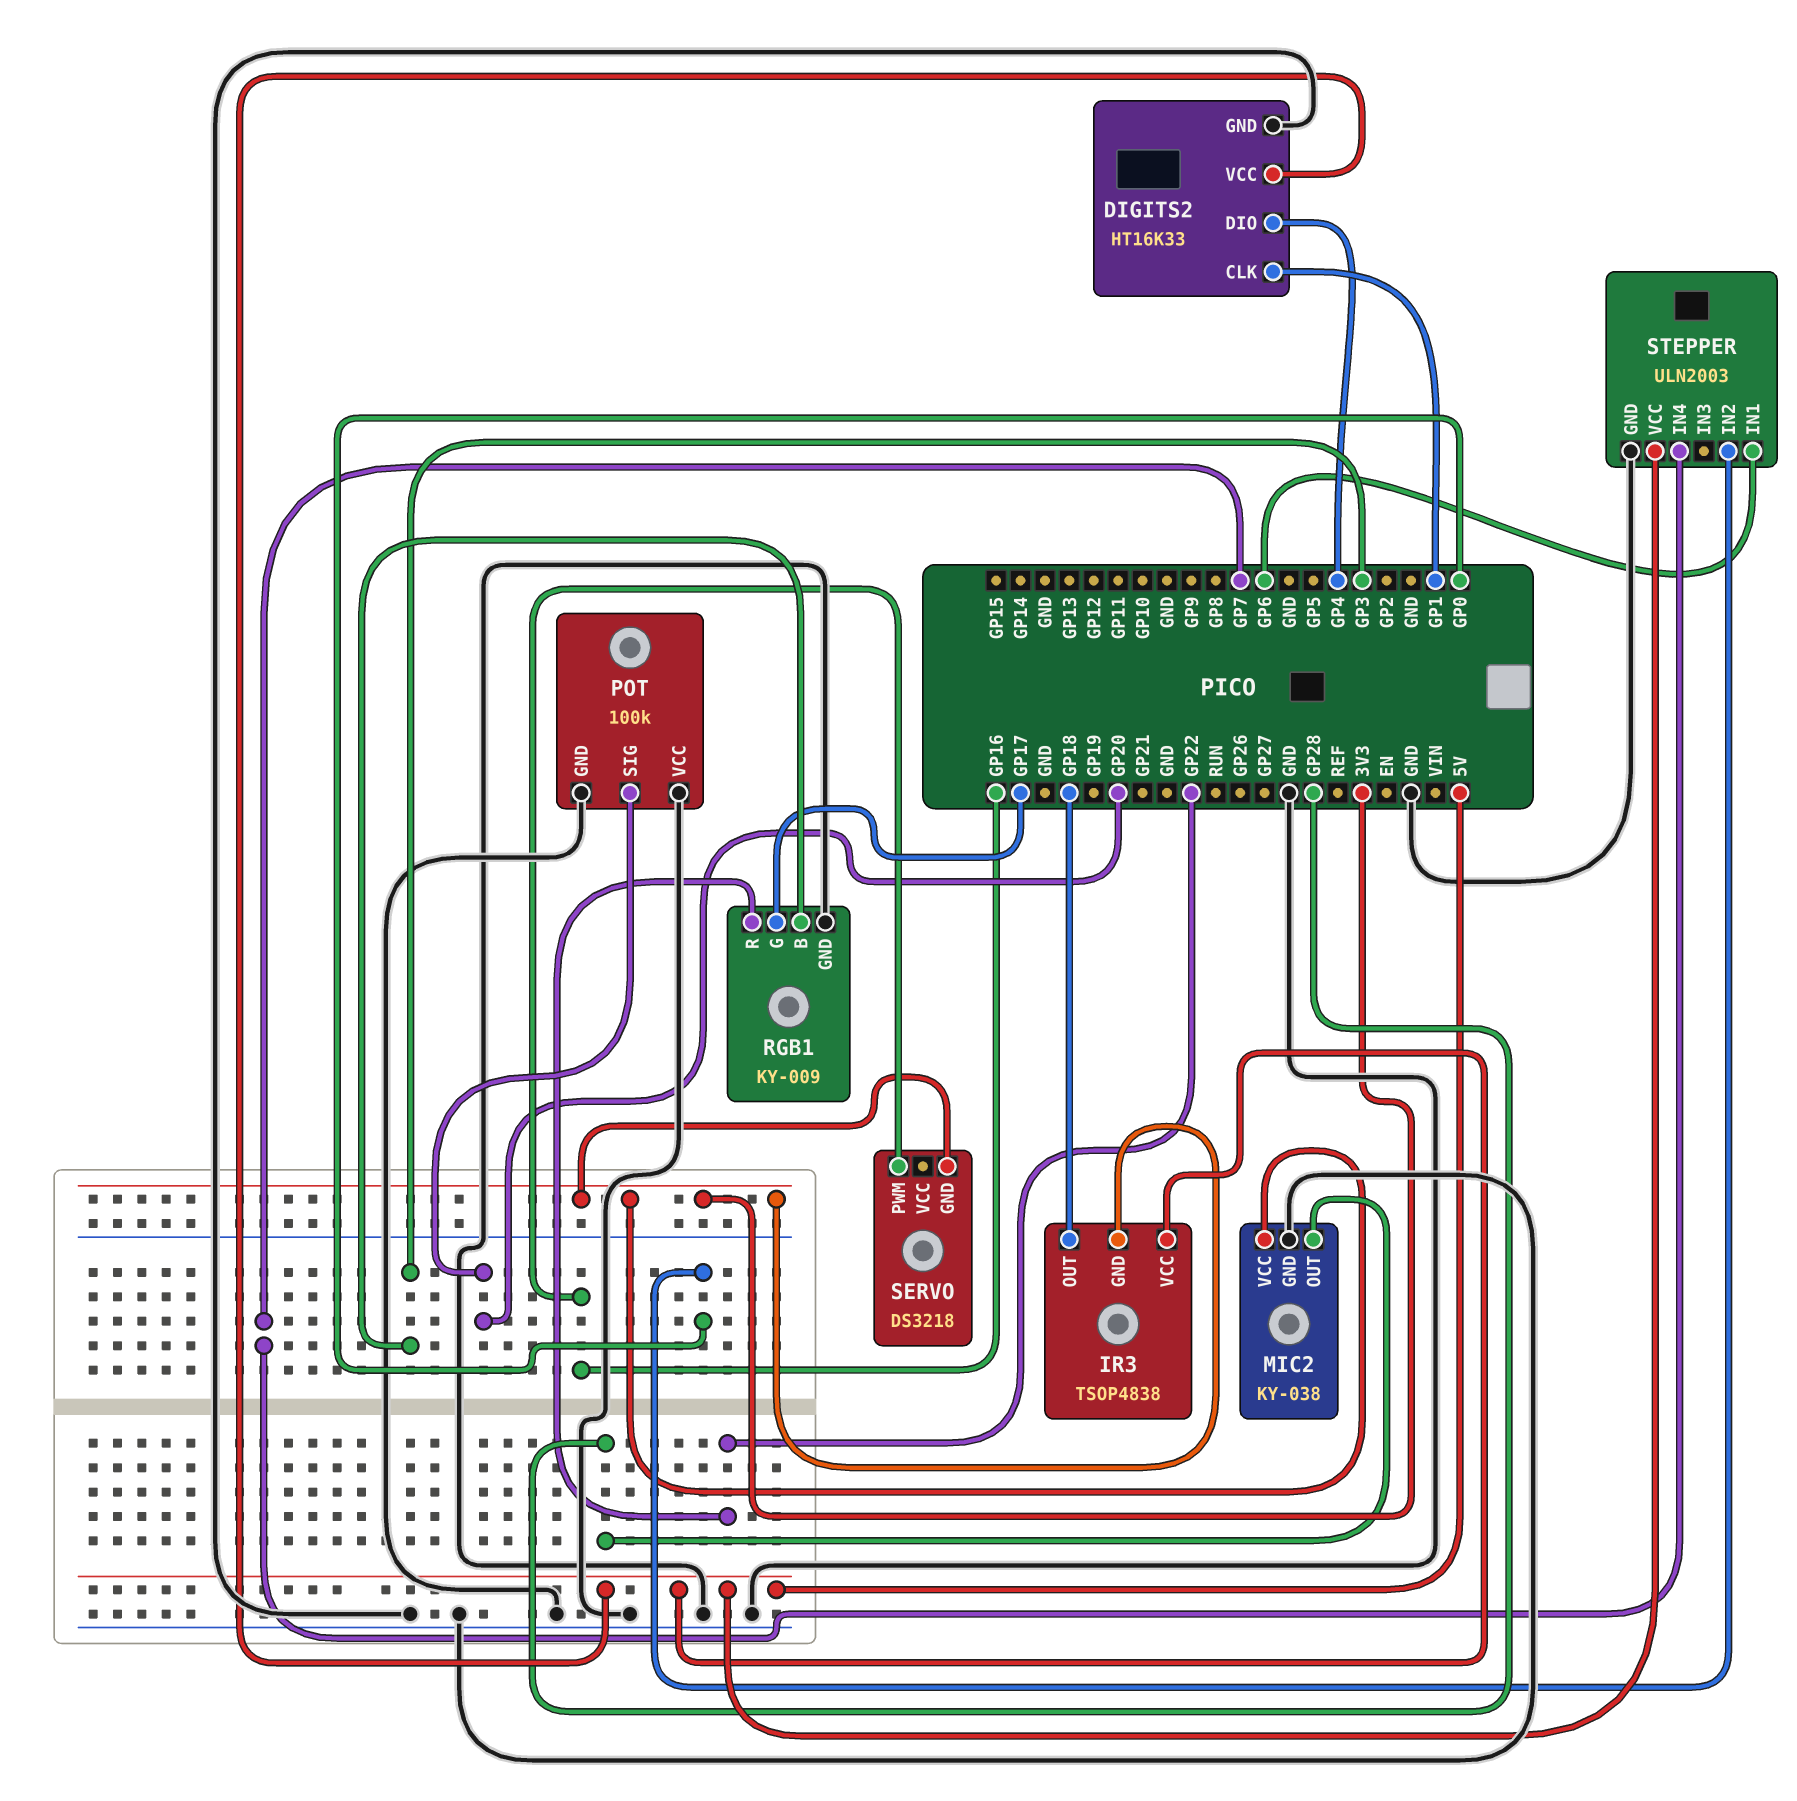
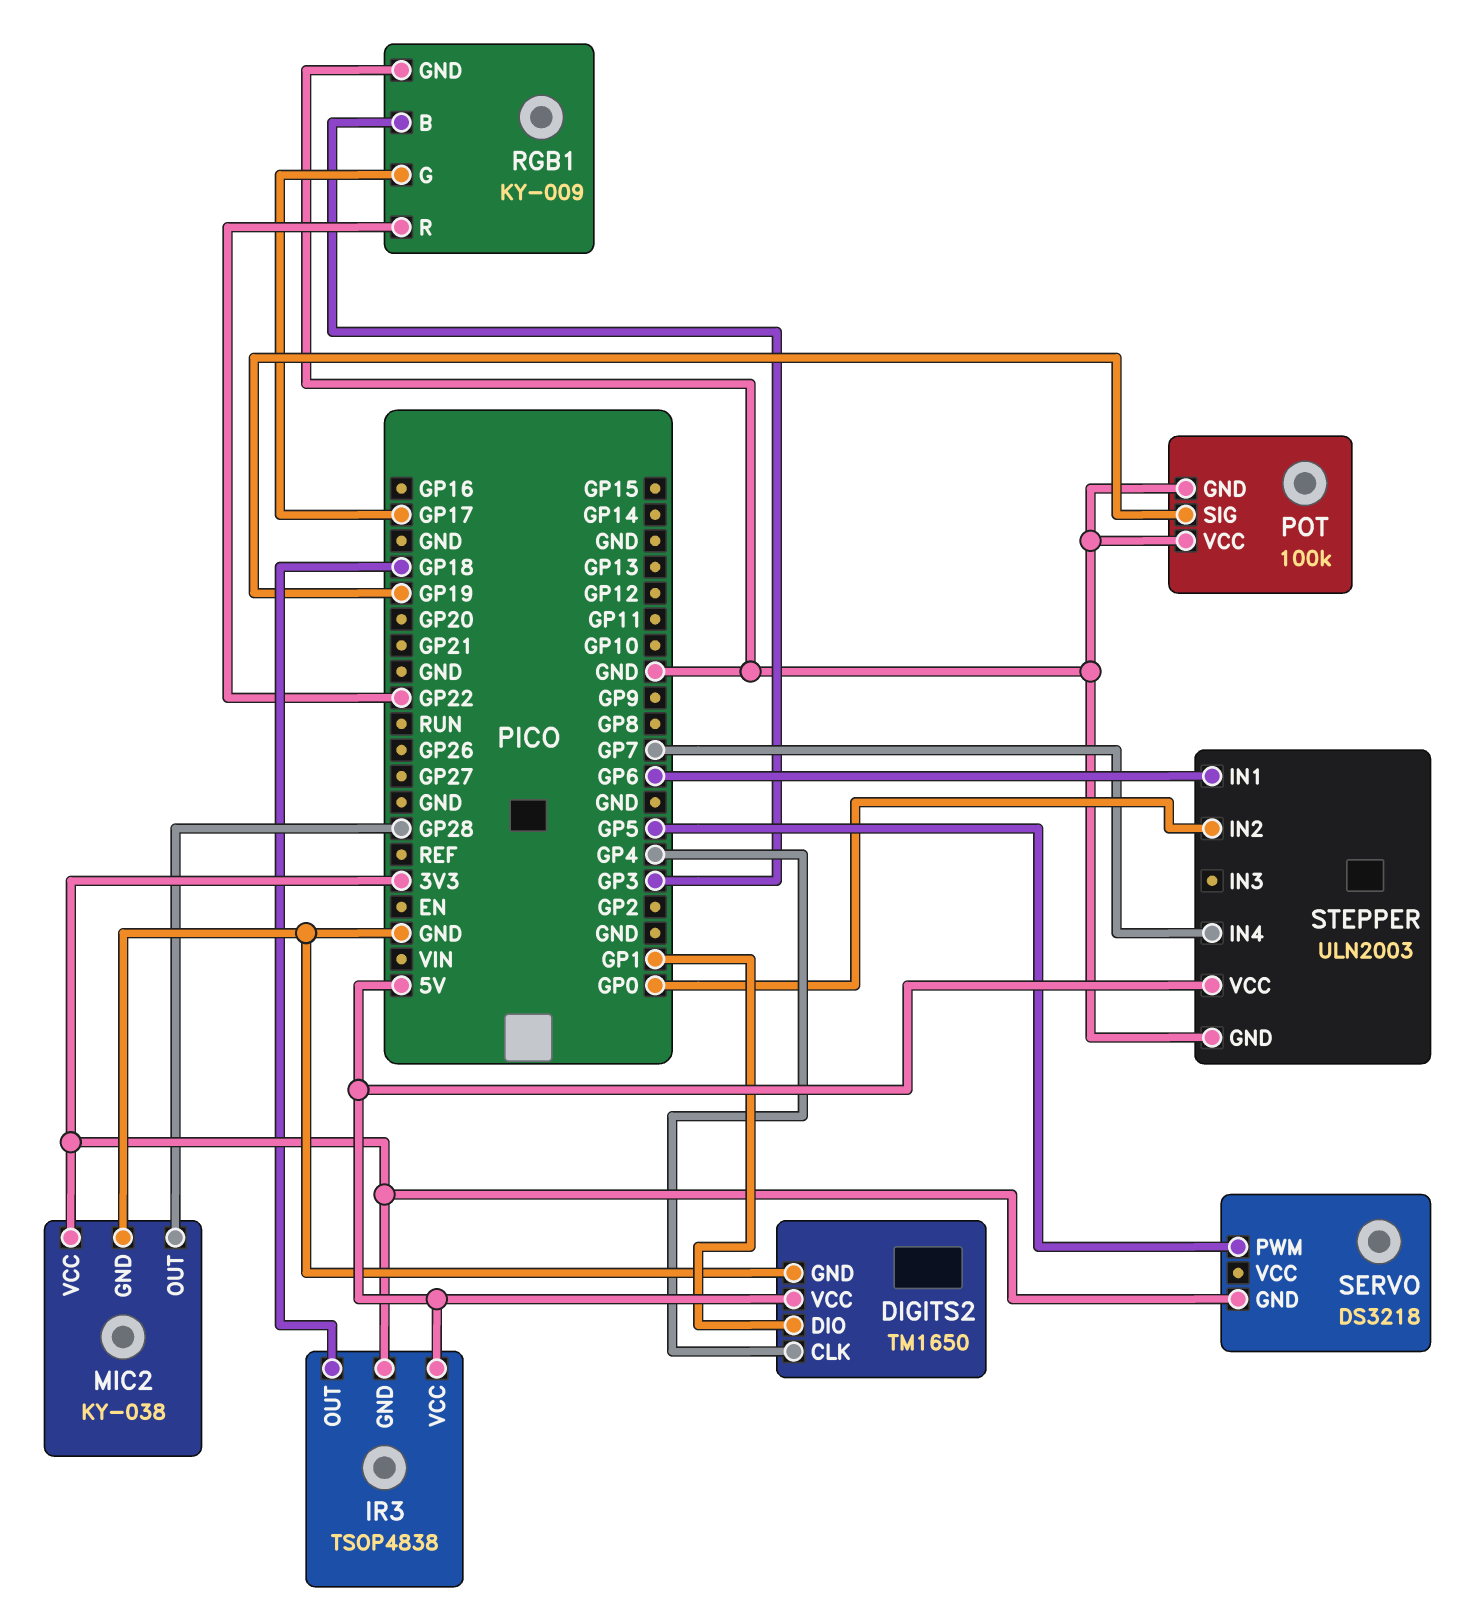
DIGITS2: HT16K33 -> TM1650
DIGITS2 pin CLK: GP1 -> GP4
DIGITS2 pin DIO: GP4 -> GP1
POT pin SIG: GP20 -> GP19
SERVO pin PWM: GP16 -> GP5

